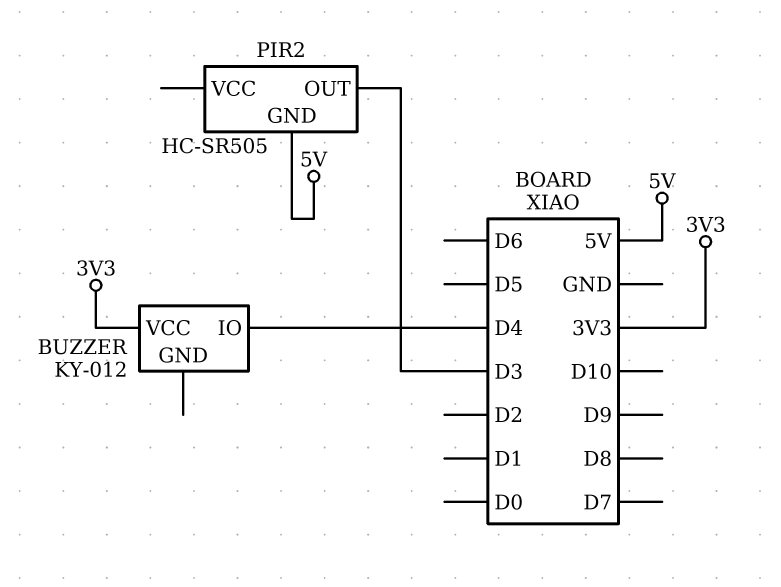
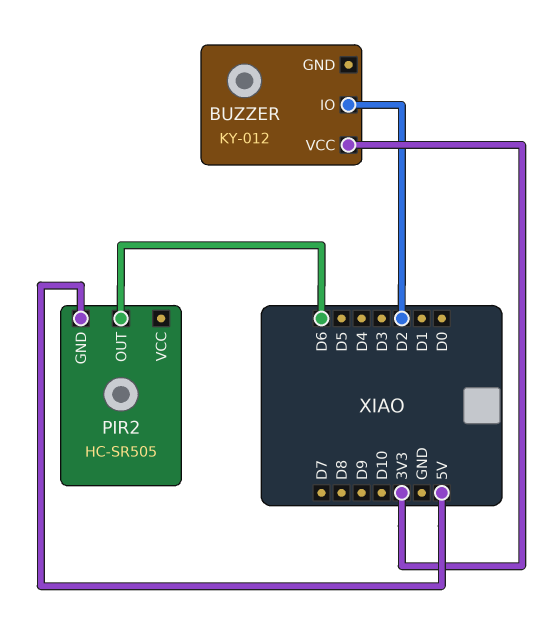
BUZZER pin IO: D4 -> D2
PIR2 pin OUT: D3 -> D6

